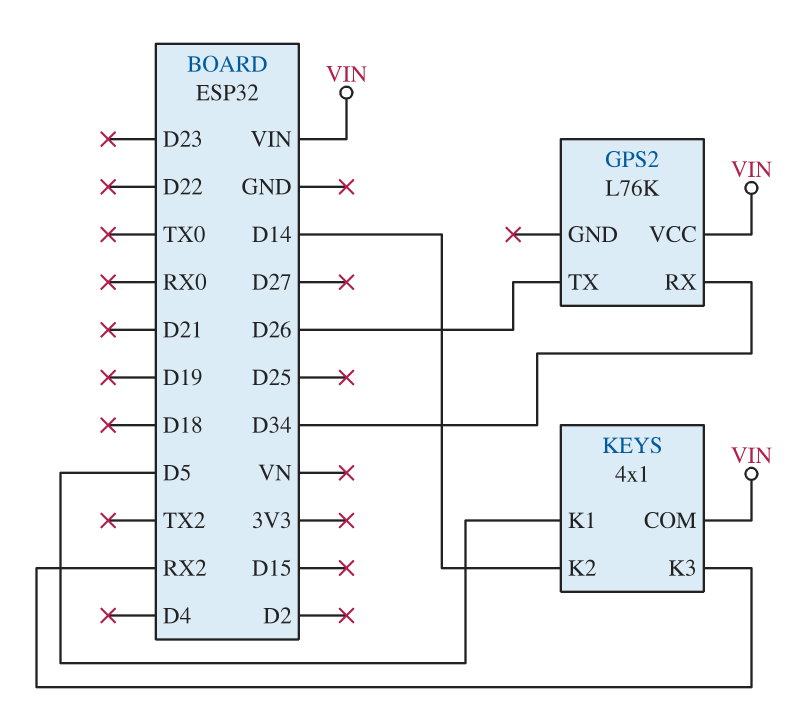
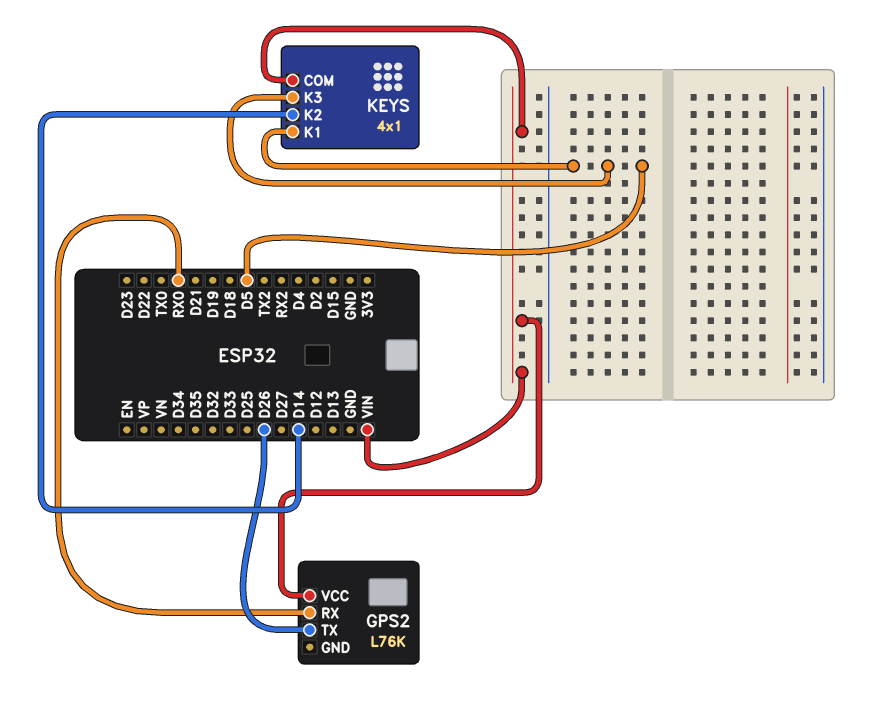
GPS2 pin RX: D34 -> RX0
KEYS pin K3: RX2 -> D5

